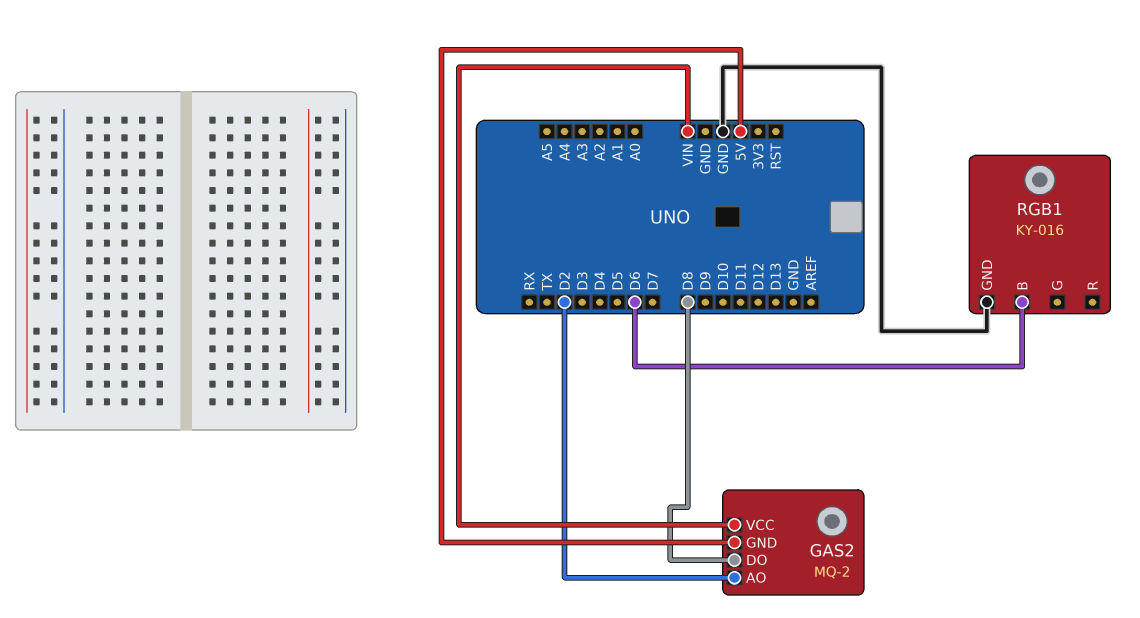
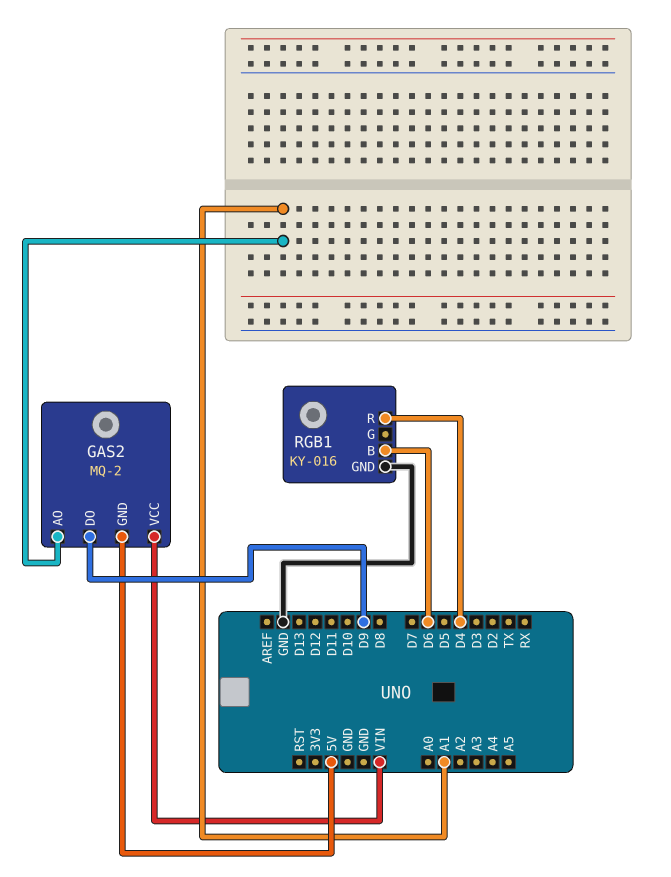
GAS2 pin AO: D2 -> A1
GAS2 pin DO: D8 -> D9
RGB1 pin R: none -> D4

